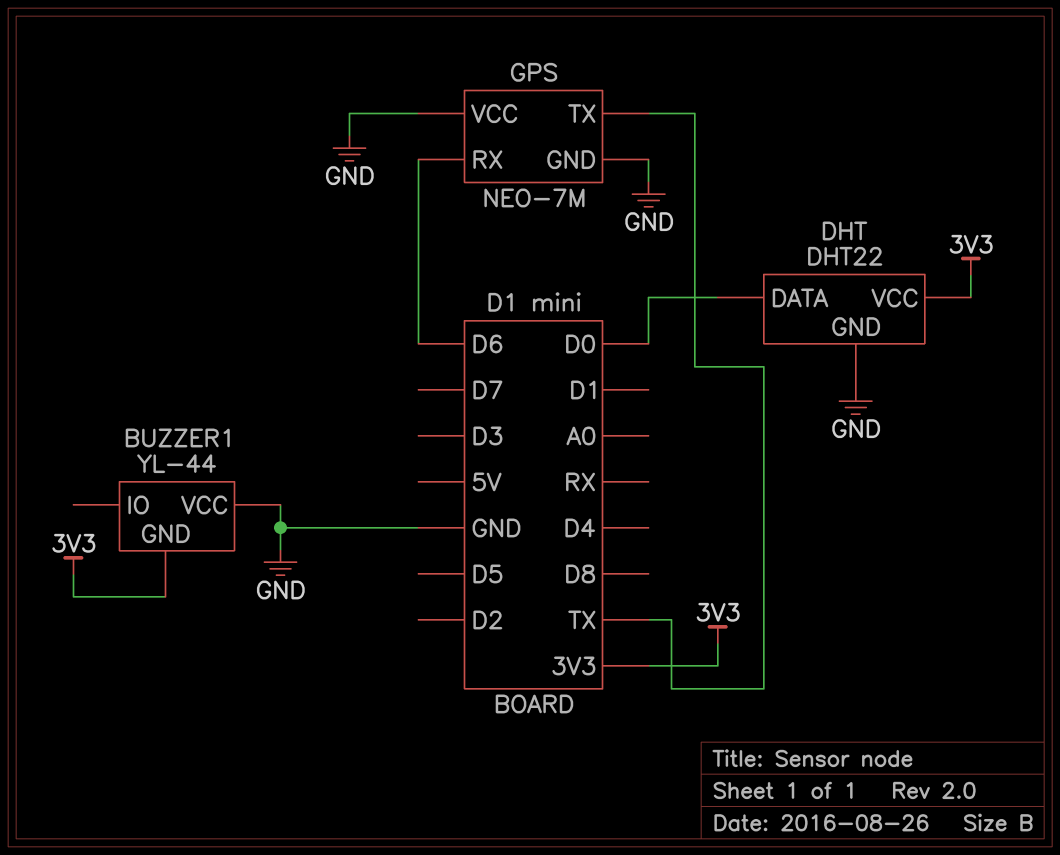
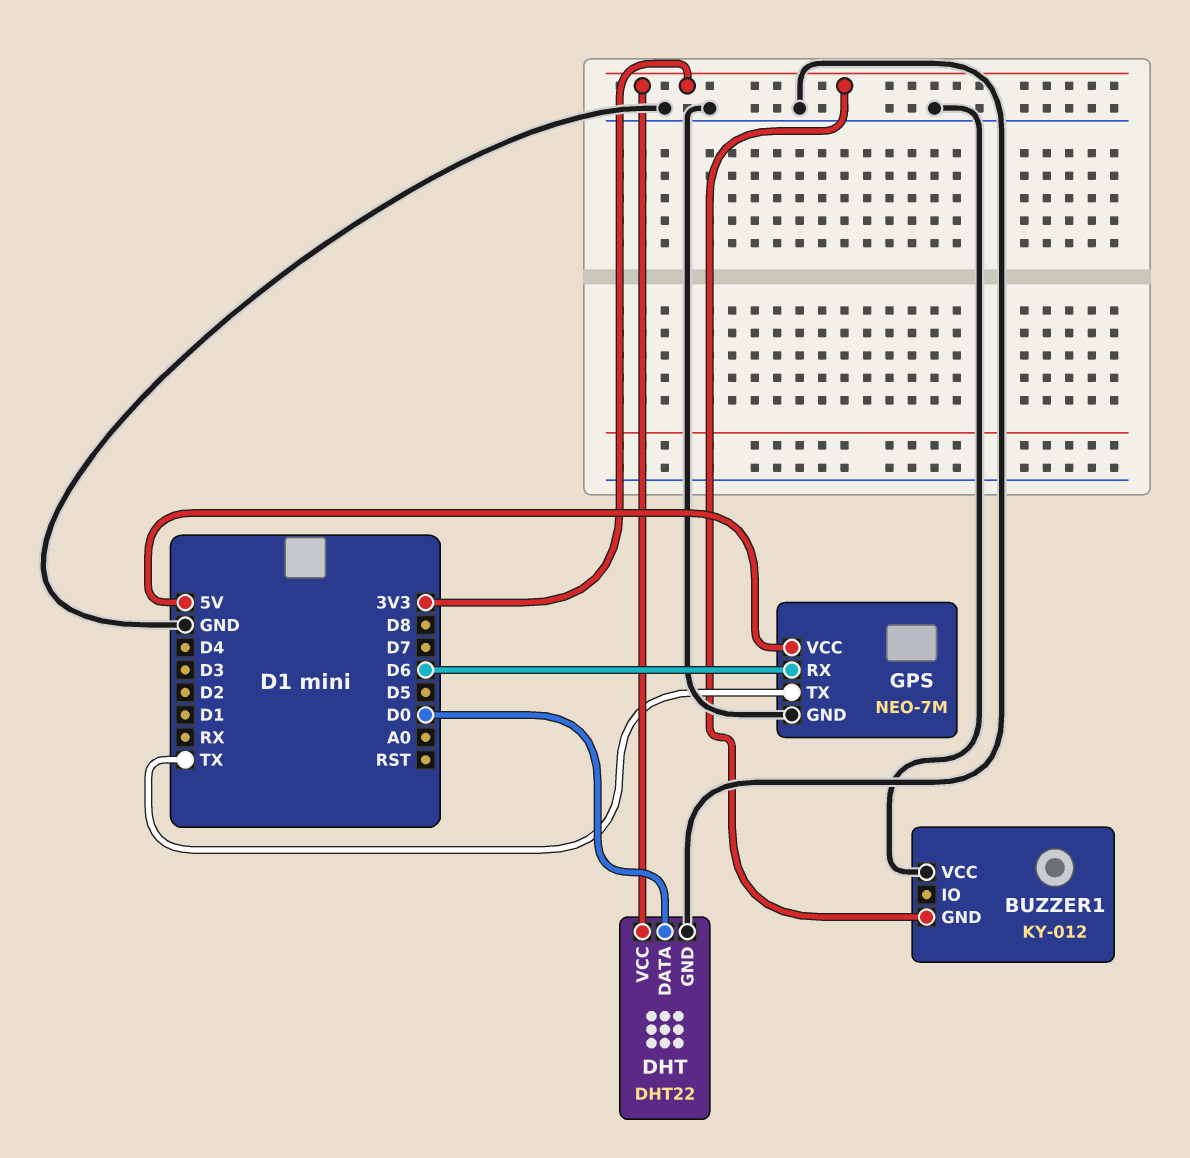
BUZZER1: YL-44 -> KY-012
GPS pin VCC: GND -> 5V

